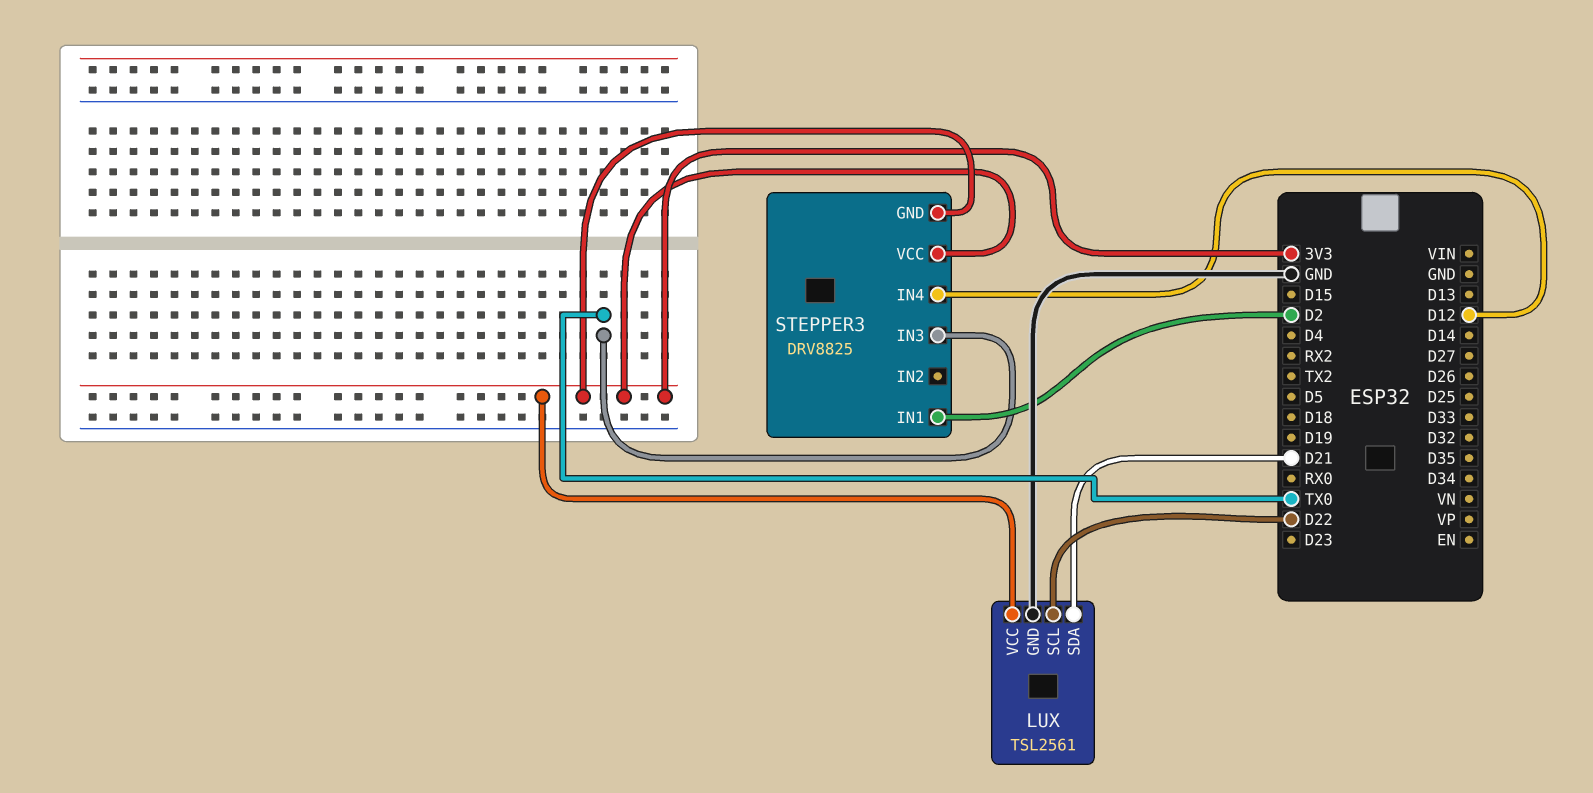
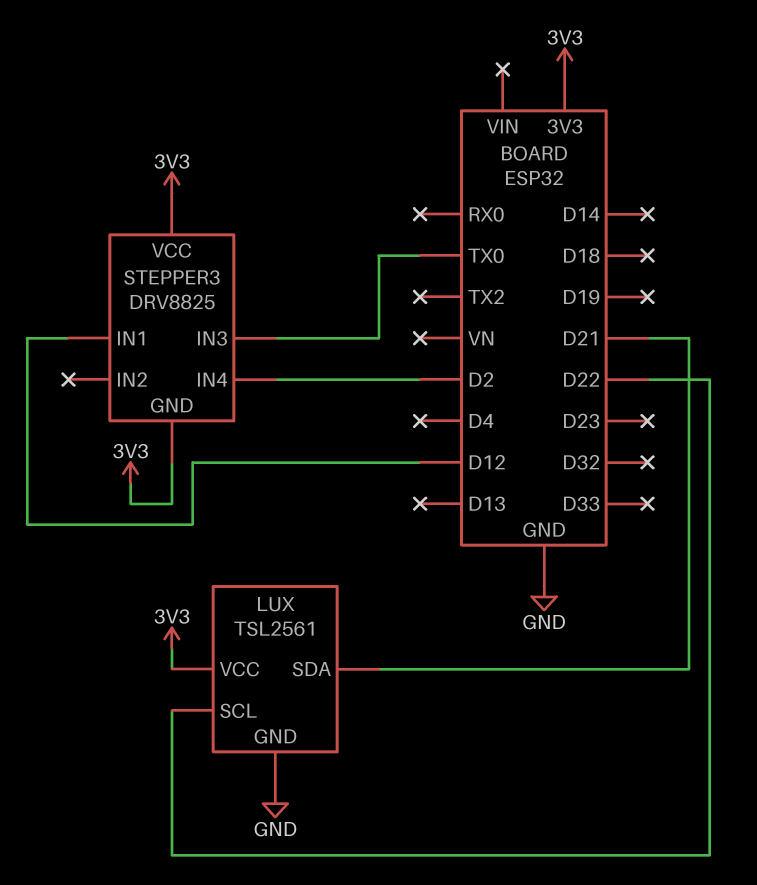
STEPPER3 pin IN1: D2 -> D12
STEPPER3 pin IN4: D12 -> D2

